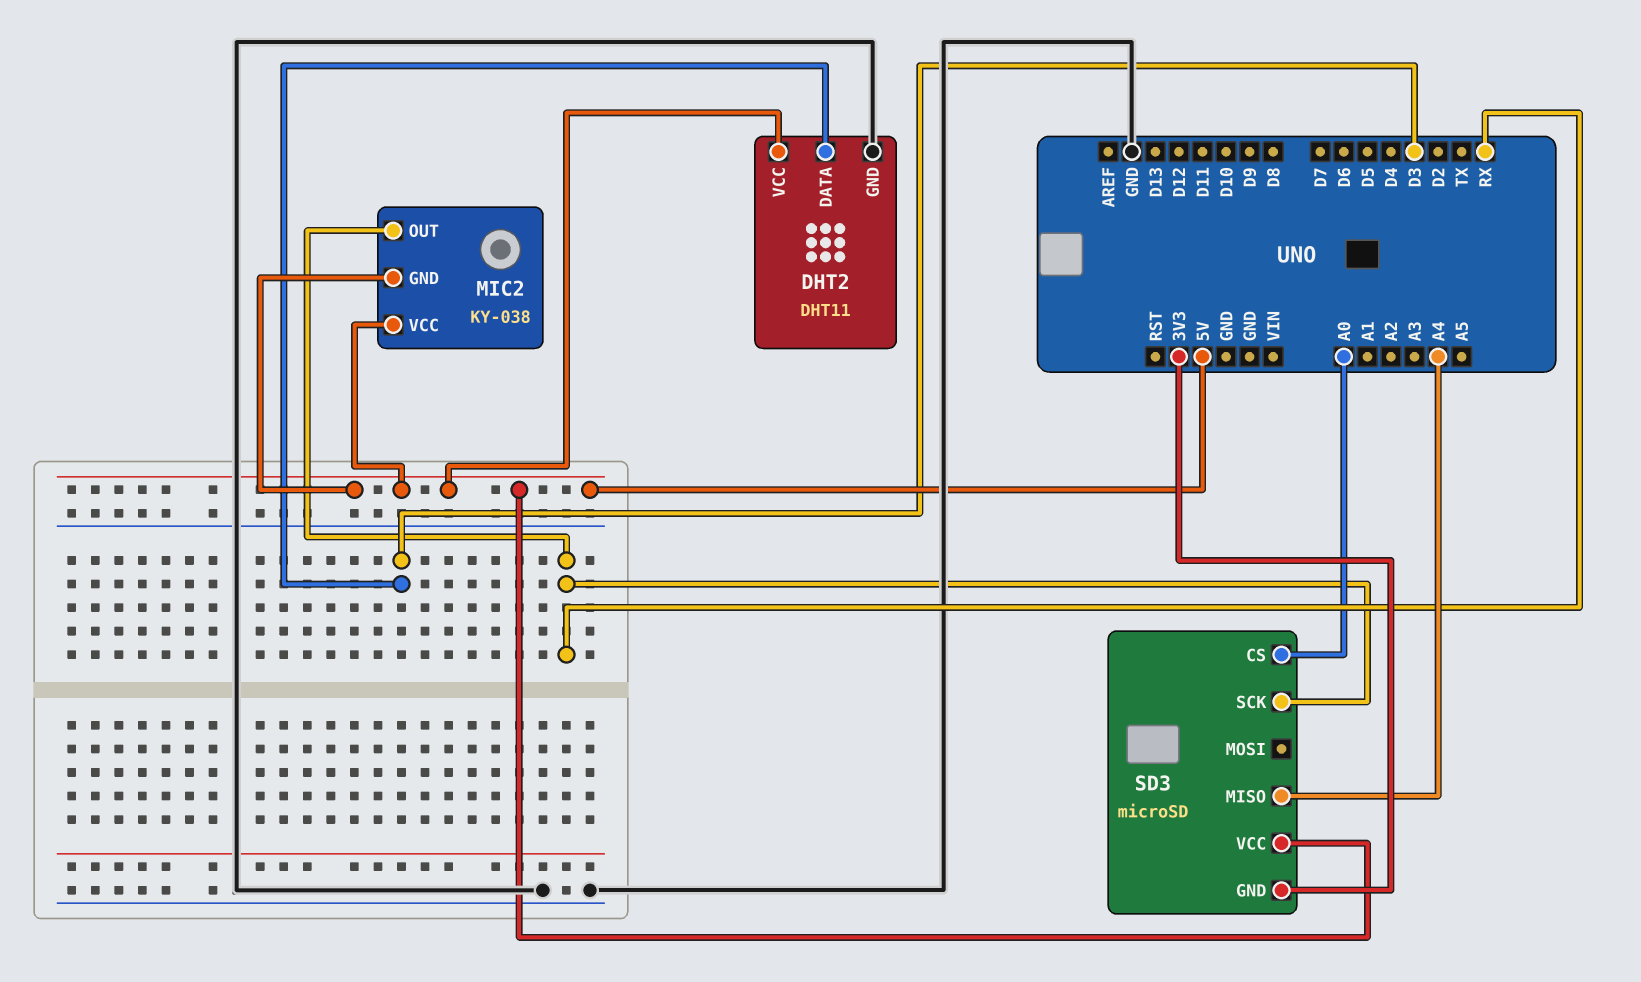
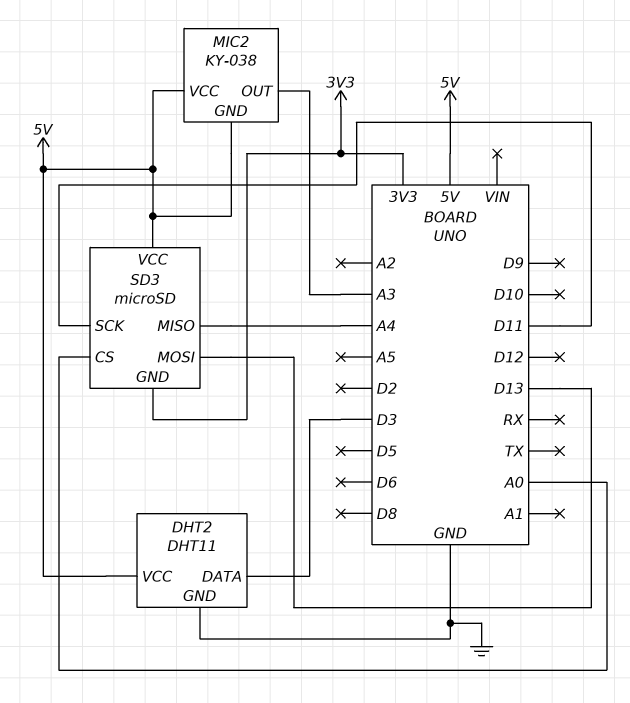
MIC2 pin OUT: RX -> A3
SD3 pin MOSI: none -> D13
SD3 pin SCK: RX -> D11

